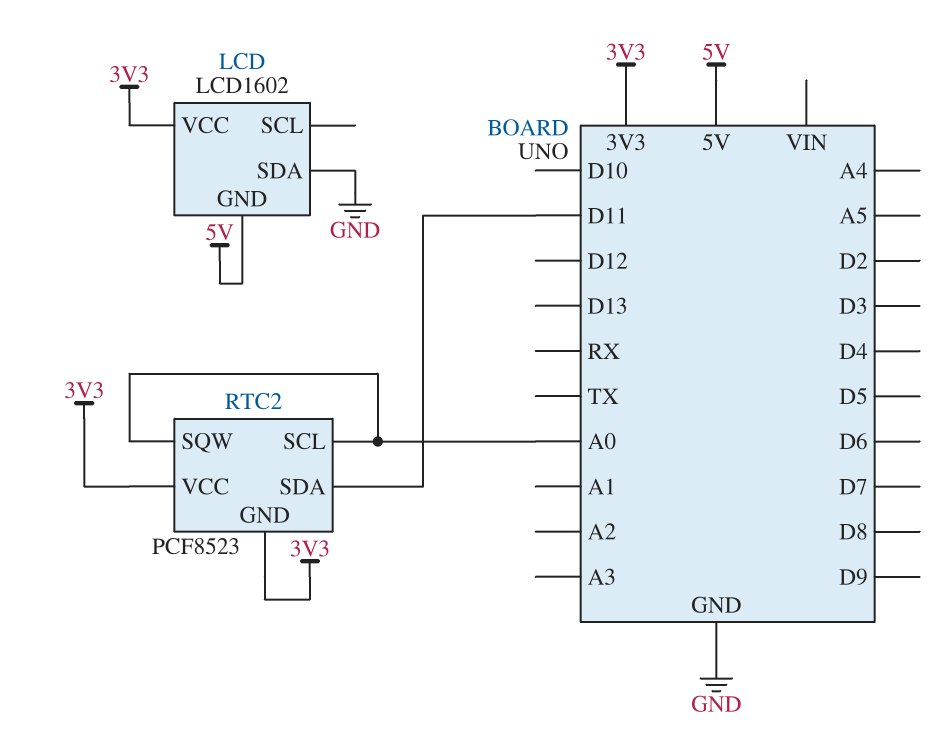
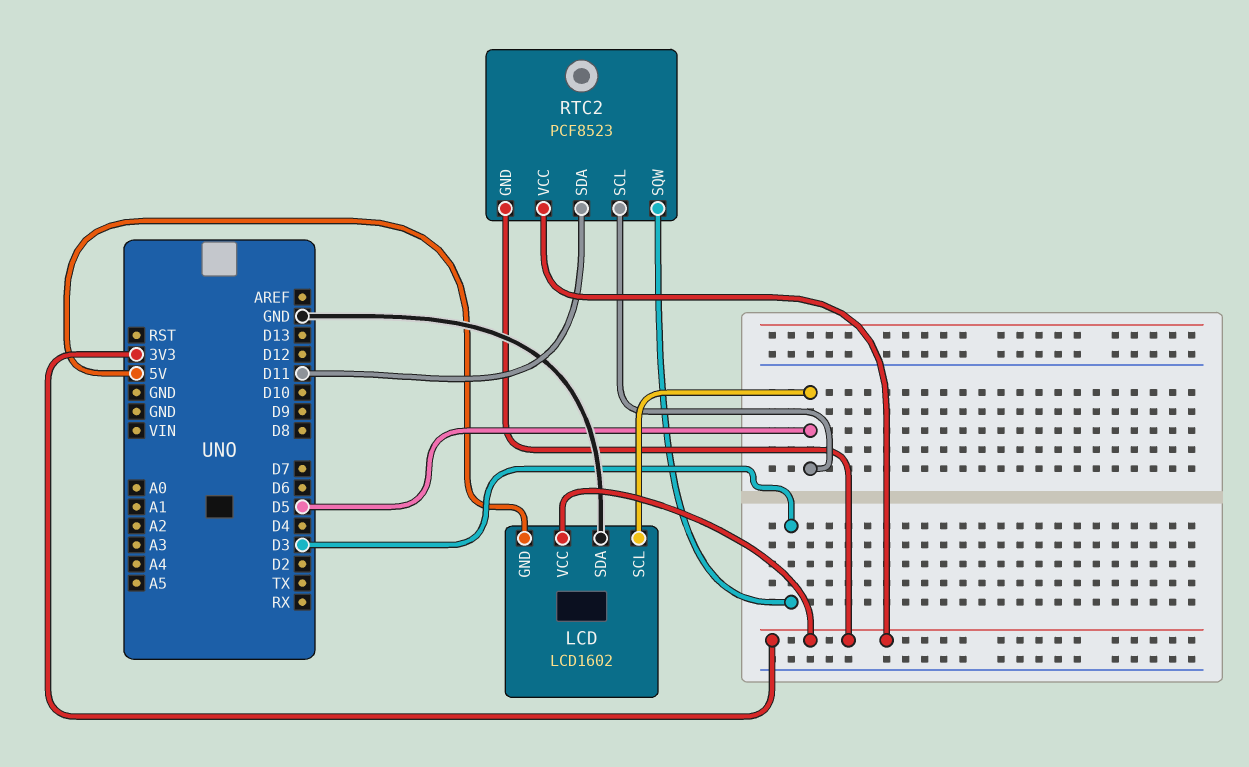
LCD pin SCL: none -> D5
RTC2 pin SCL: A0 -> D5
RTC2 pin SQW: A0 -> D3

